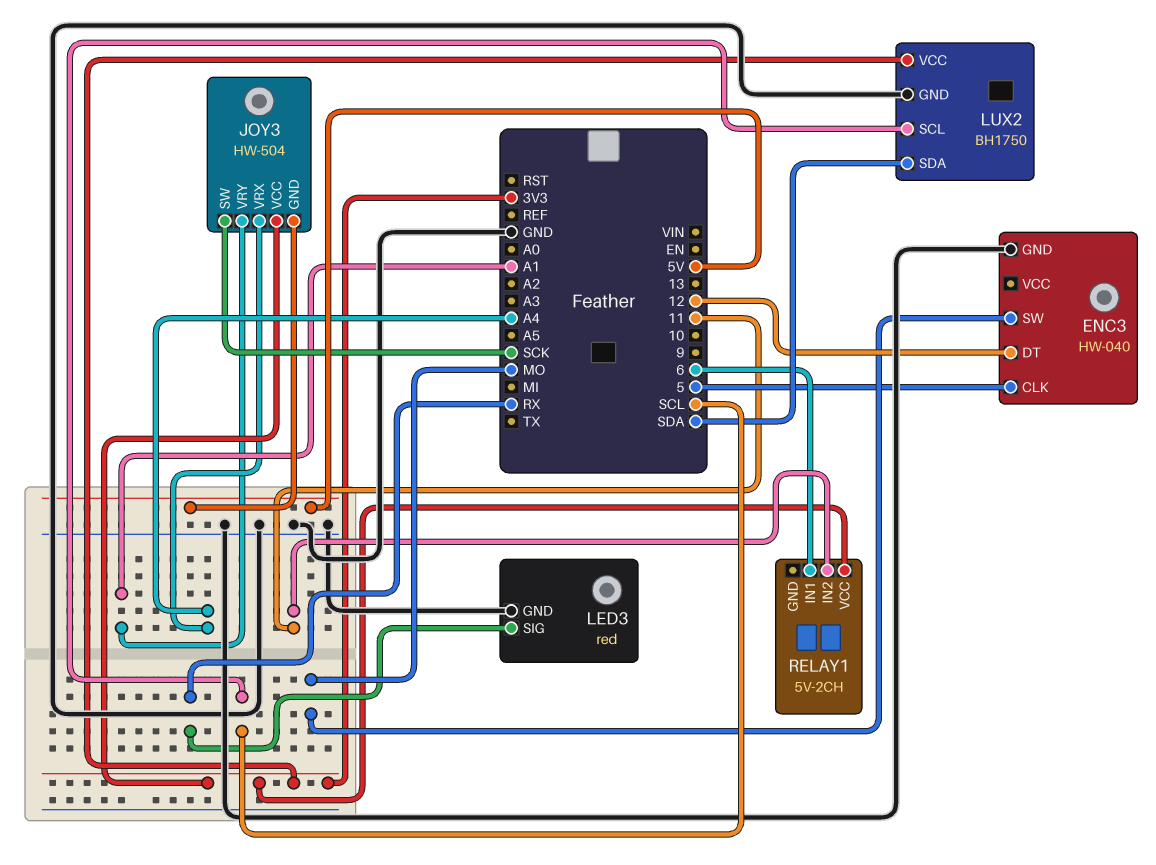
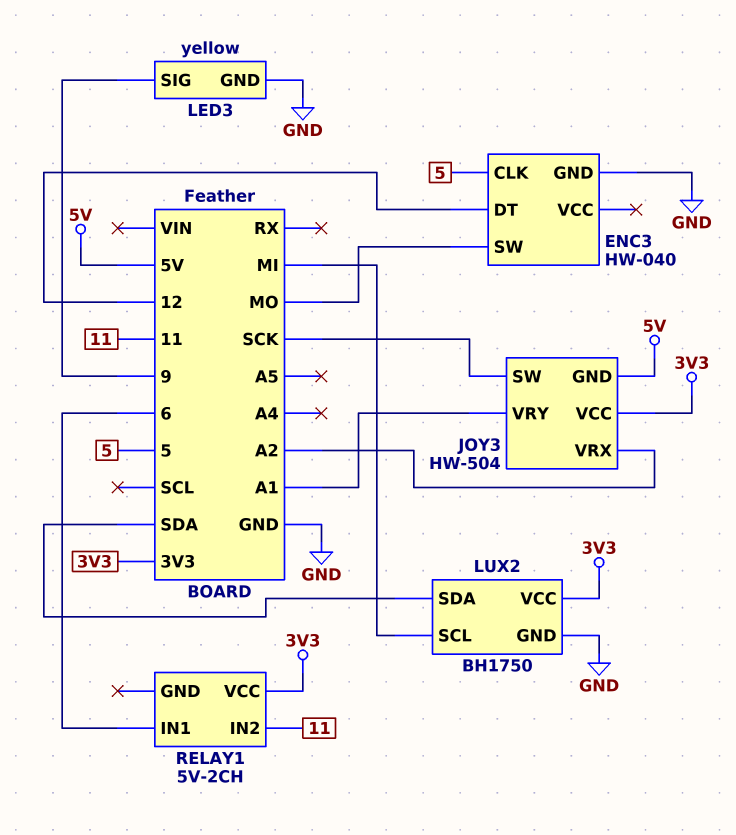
JOY3 pin VRX: A4 -> A2
LED3: red -> yellow
LED3 pin SIG: RX -> 9
LUX2 pin SCL: SCL -> MI

